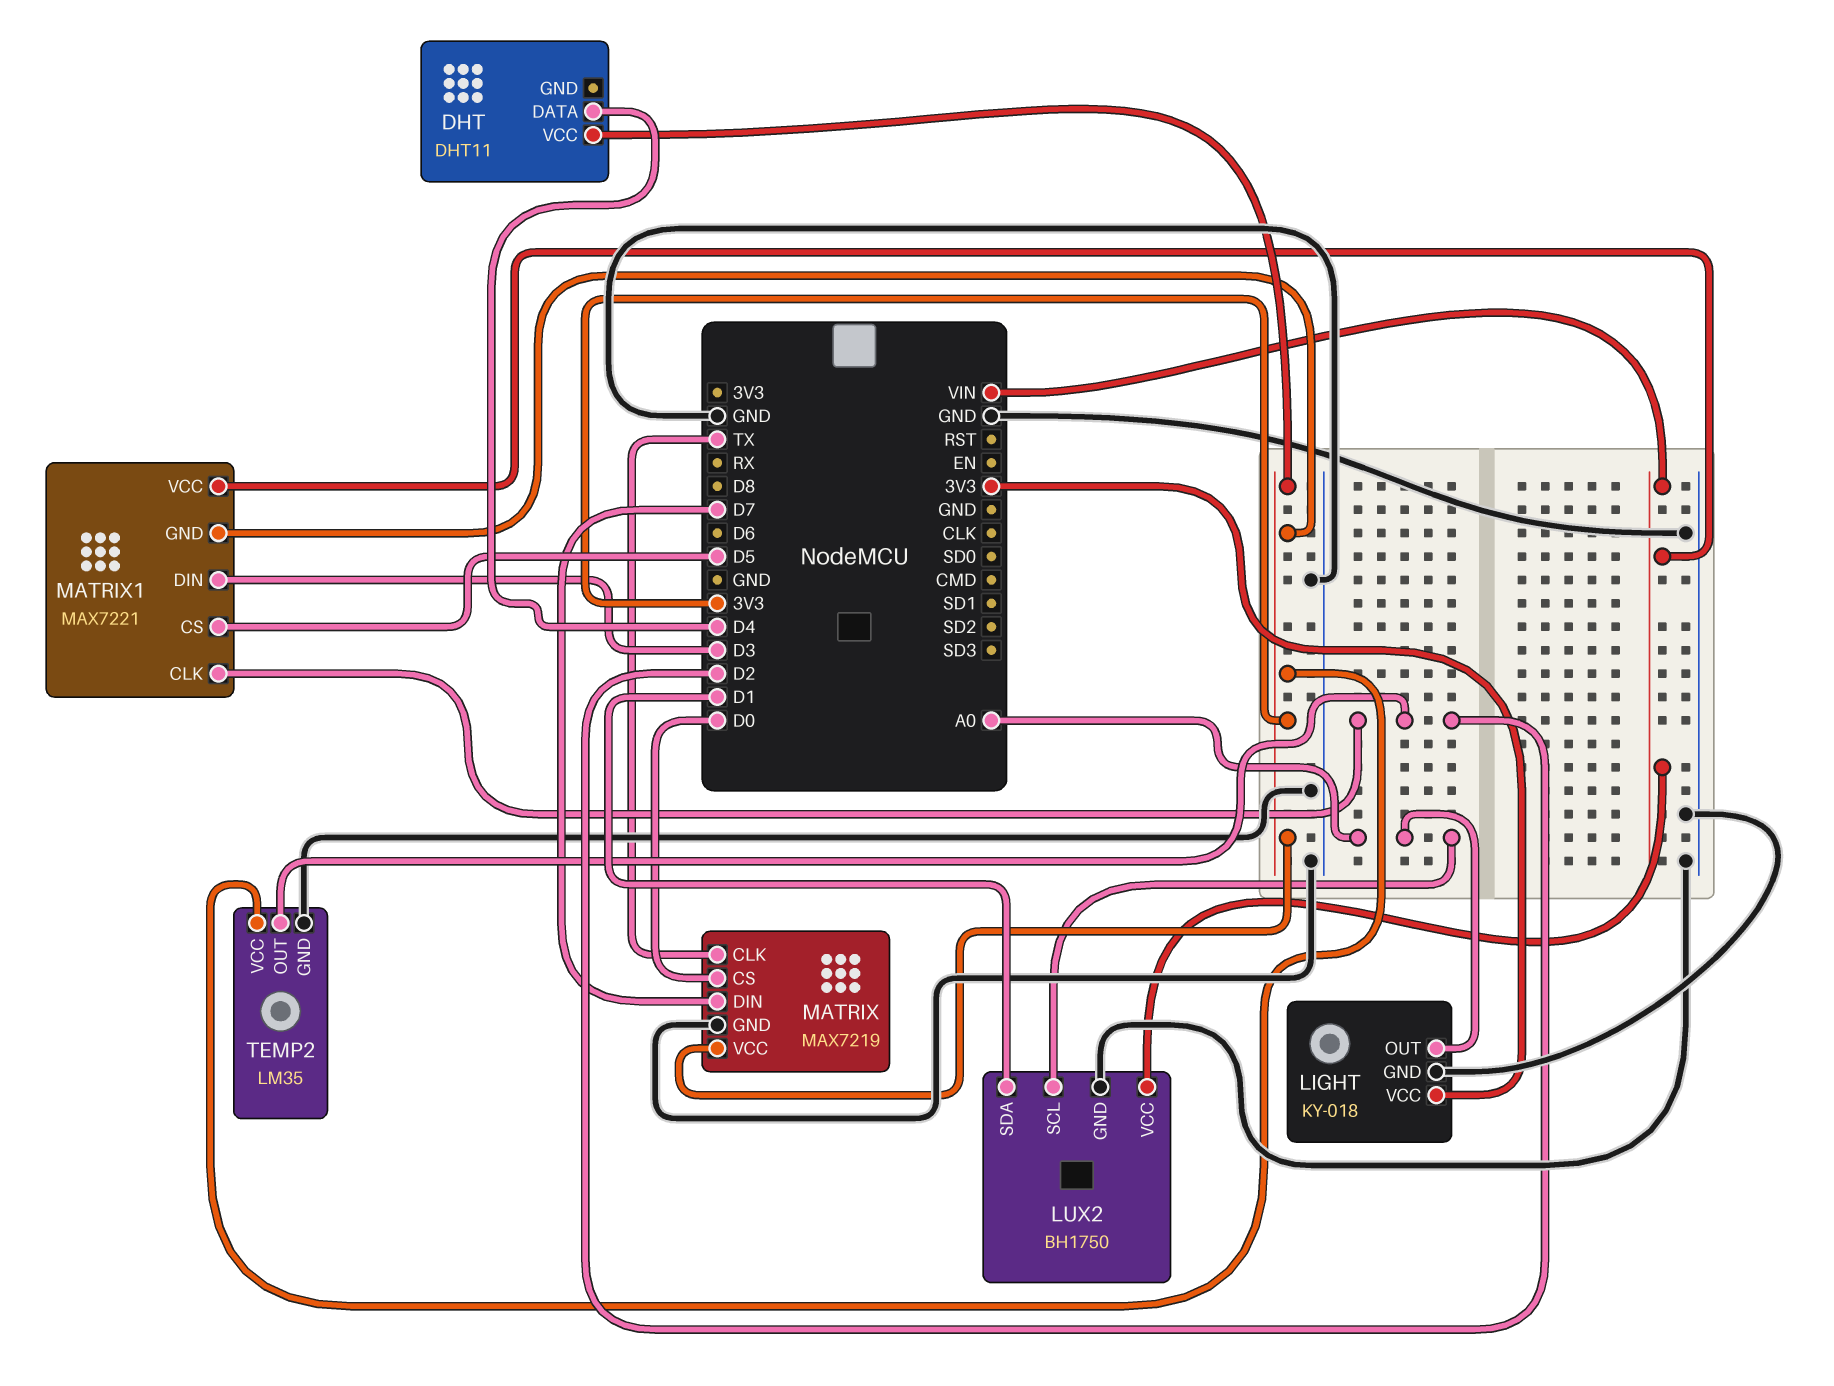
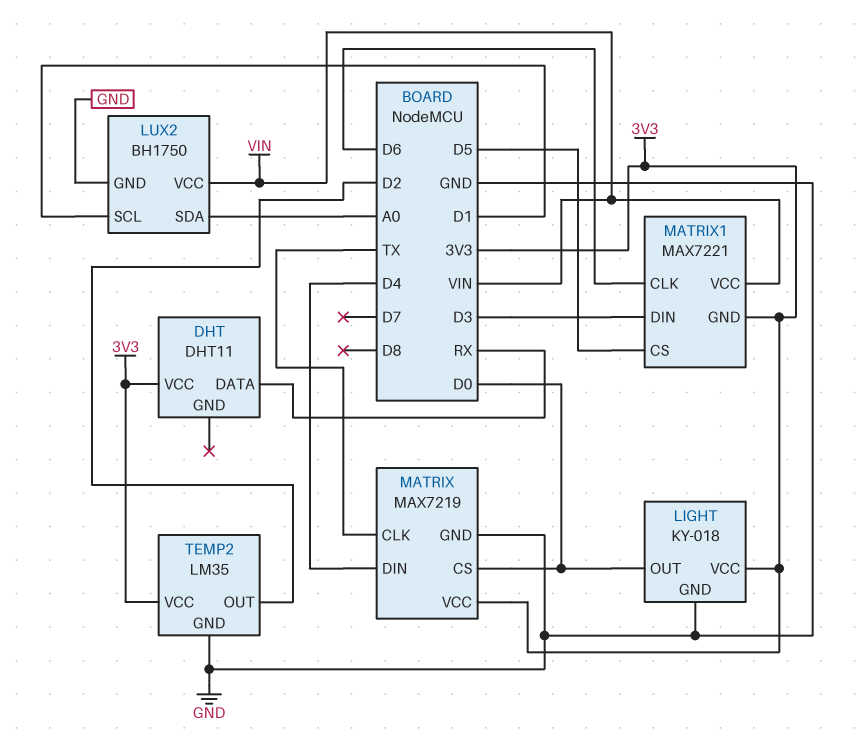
DHT pin DATA: D4 -> RX
LIGHT pin OUT: A0 -> D0
LUX2 pin SCL: A0 -> D1
LUX2 pin SDA: D1 -> A0
MATRIX pin DIN: D7 -> D4
MATRIX1 pin CLK: D2 -> D6

